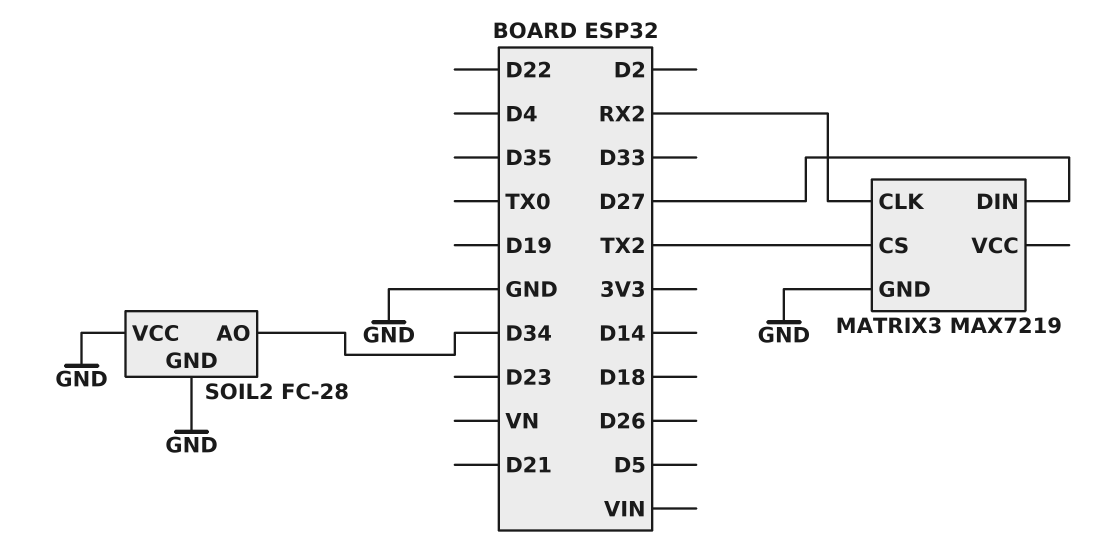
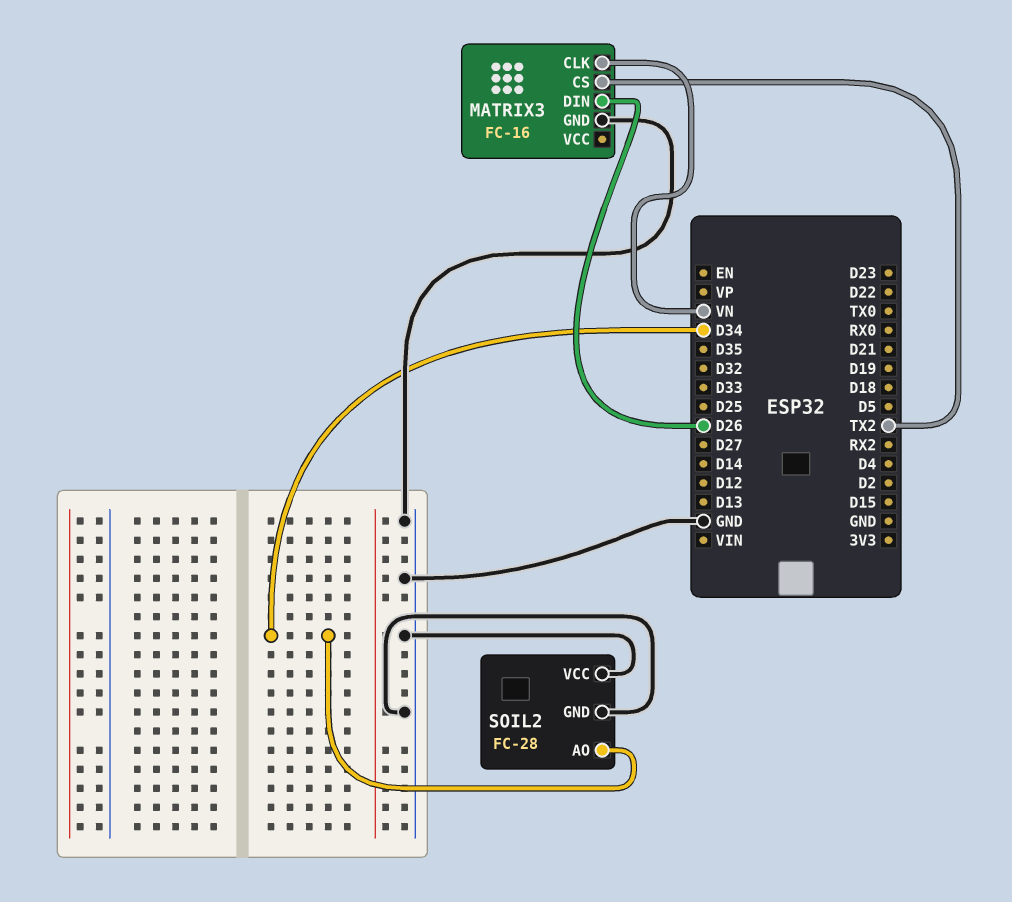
MATRIX3: MAX7219 -> FC-16
MATRIX3 pin CLK: RX2 -> VN
MATRIX3 pin DIN: D27 -> D26

